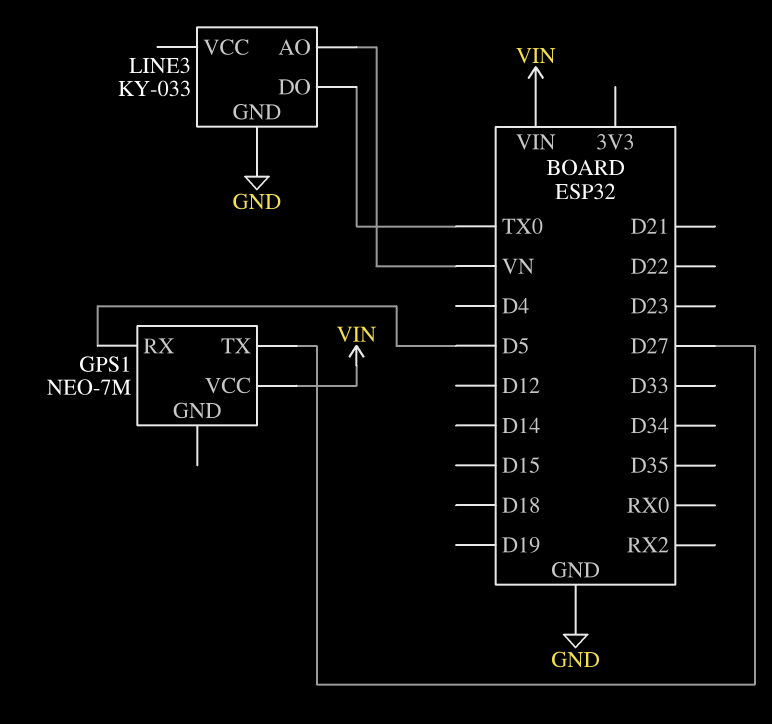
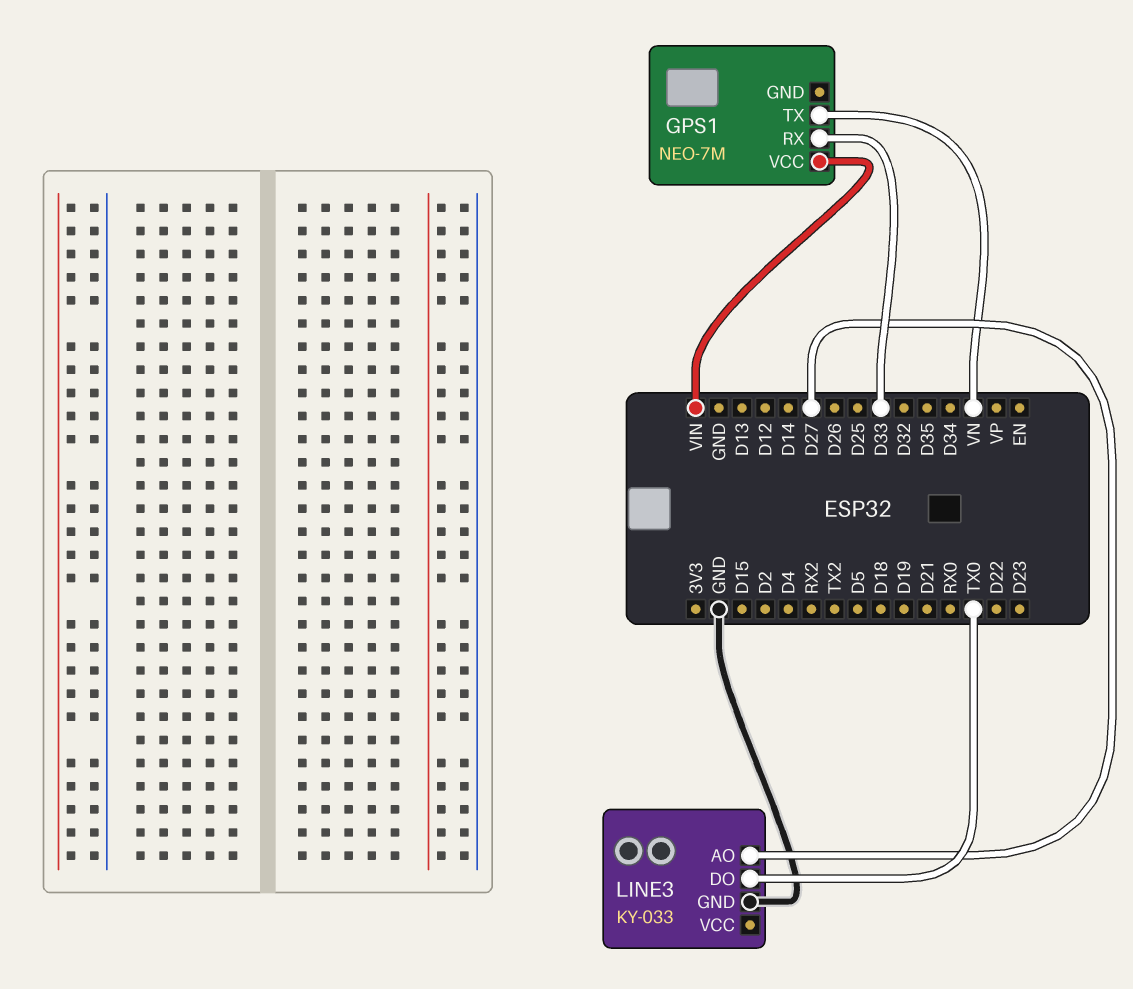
GPS1 pin RX: D5 -> D33
GPS1 pin TX: D27 -> VN
LINE3 pin AO: VN -> D27

